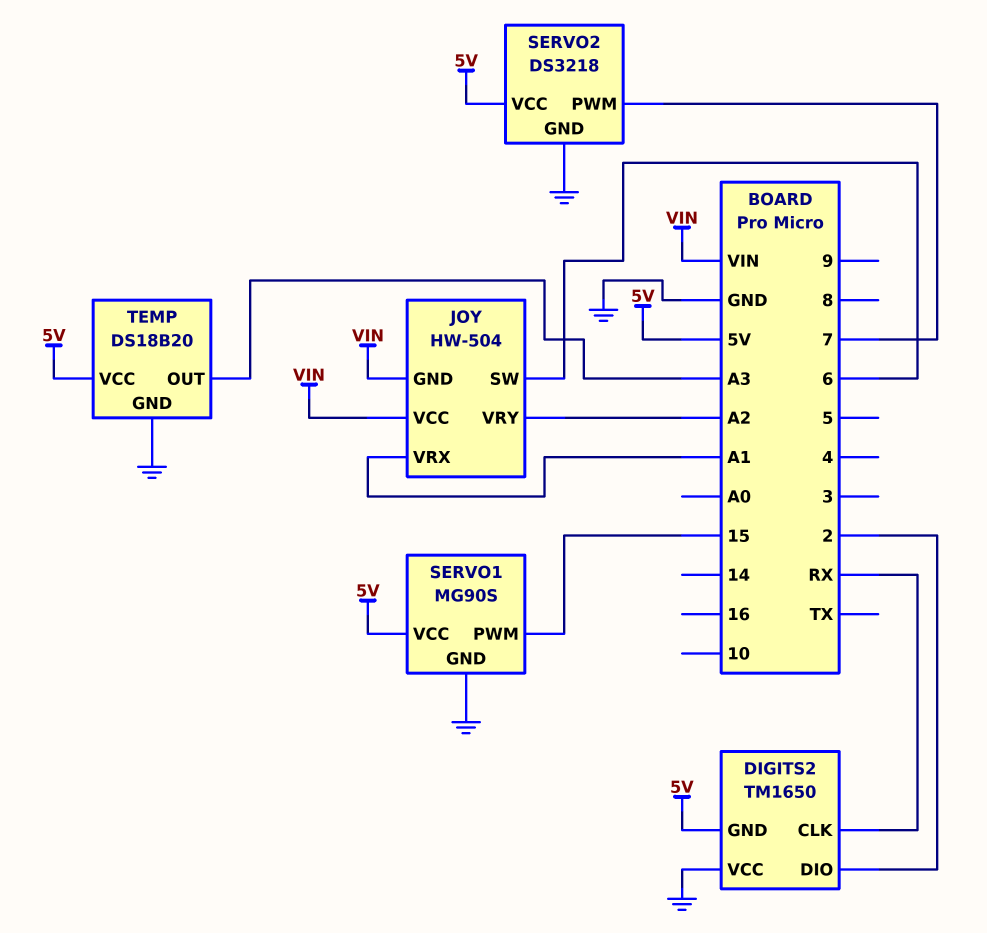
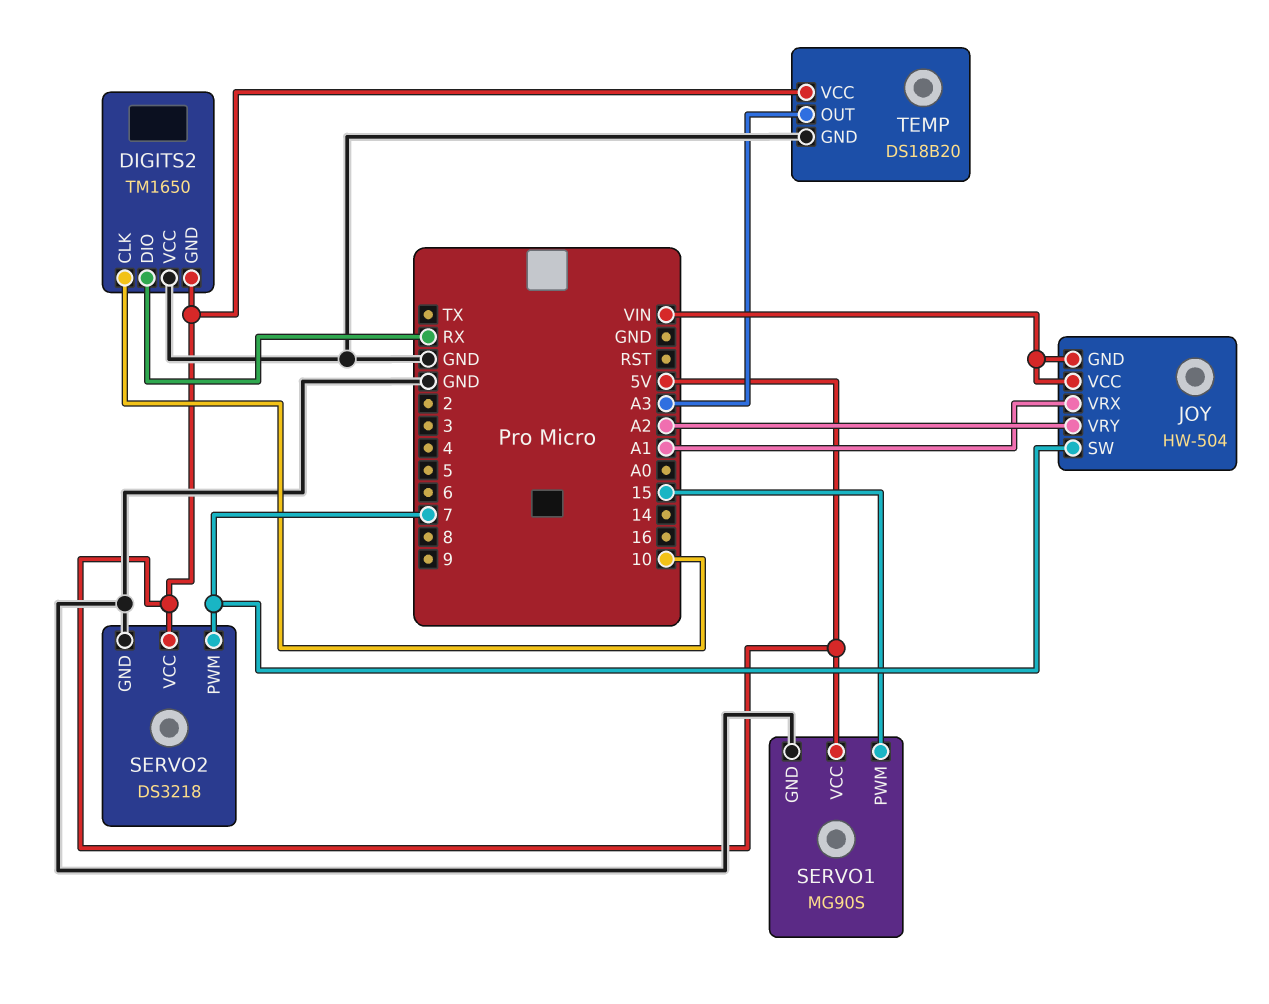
DIGITS2 pin CLK: RX -> 10
DIGITS2 pin DIO: 2 -> RX
JOY pin SW: 6 -> 7

